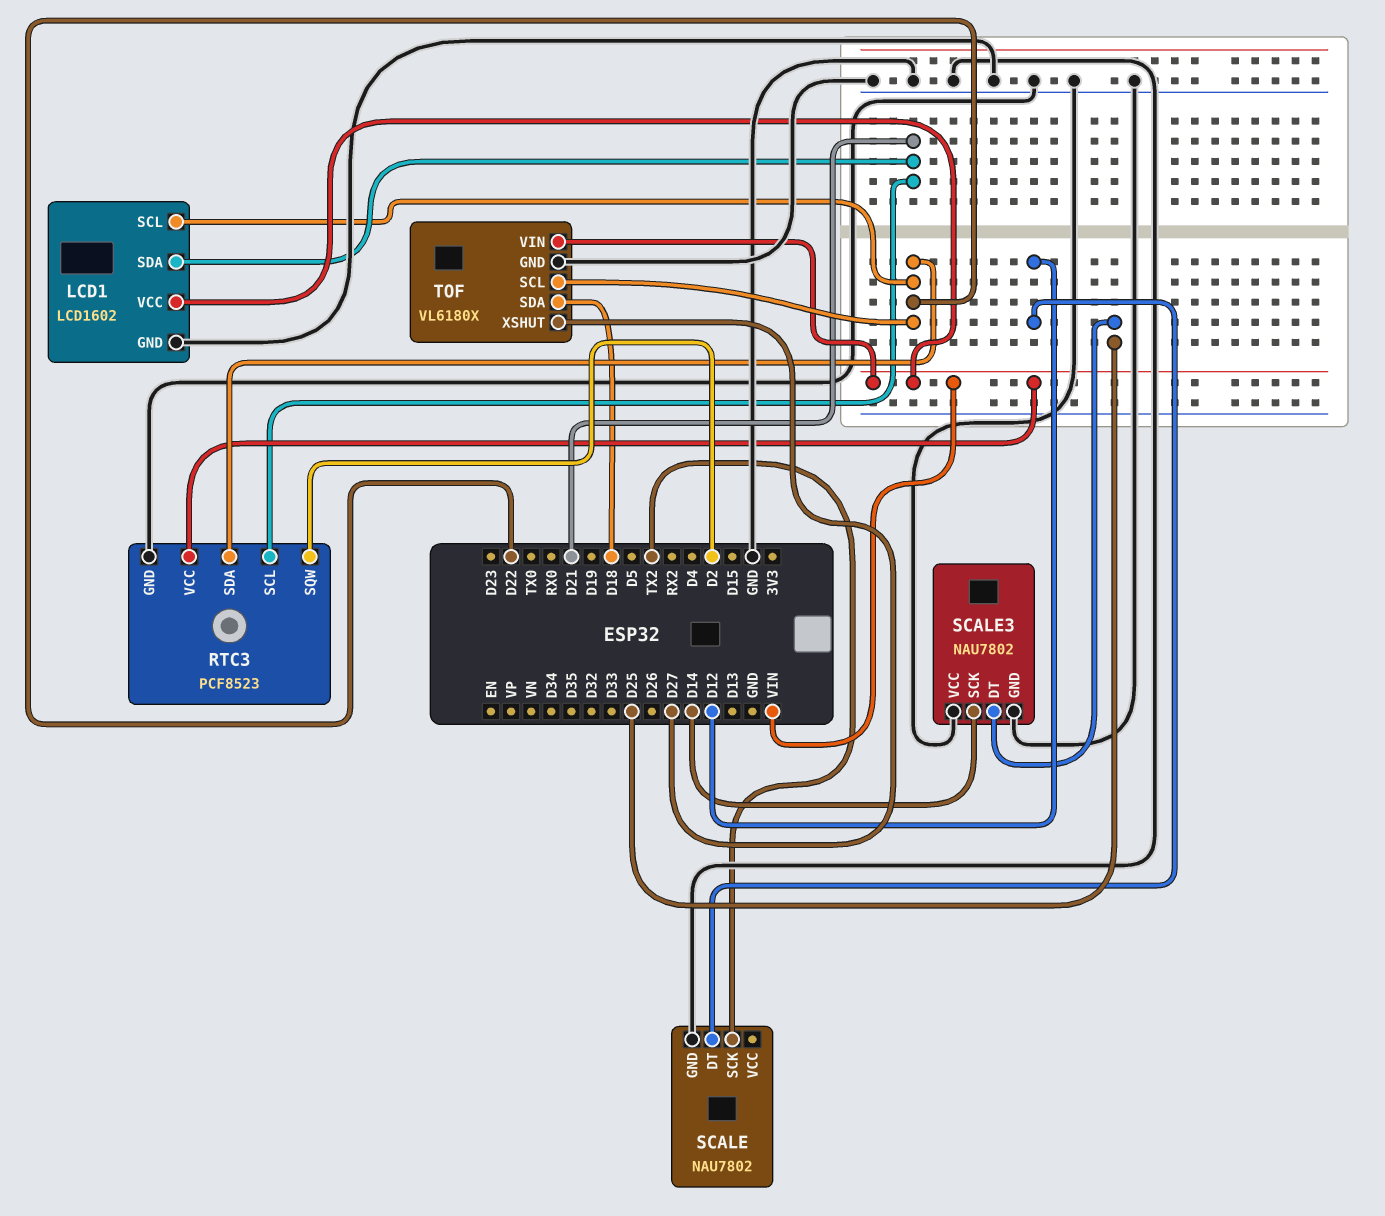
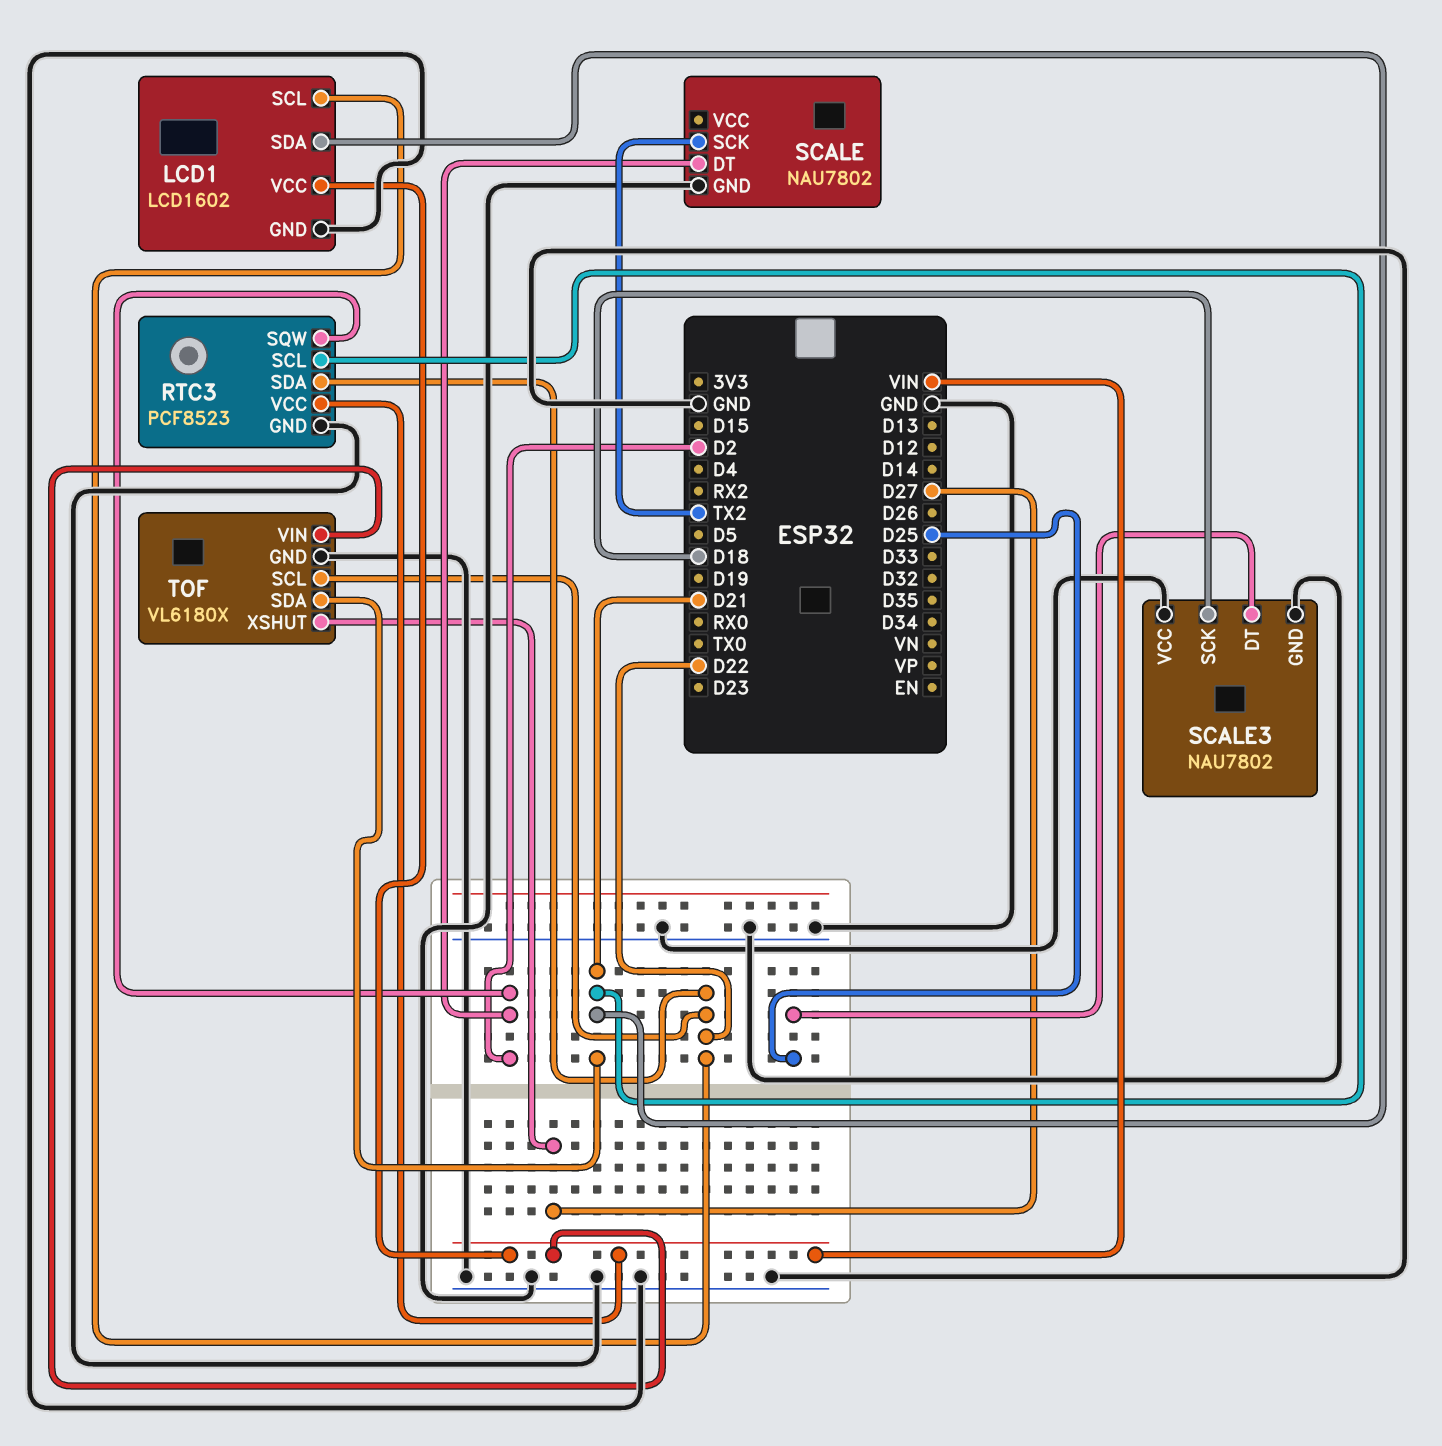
SCALE pin DT: D12 -> D2
SCALE3 pin SCK: D14 -> D18
TOF pin SDA: D18 -> D21

